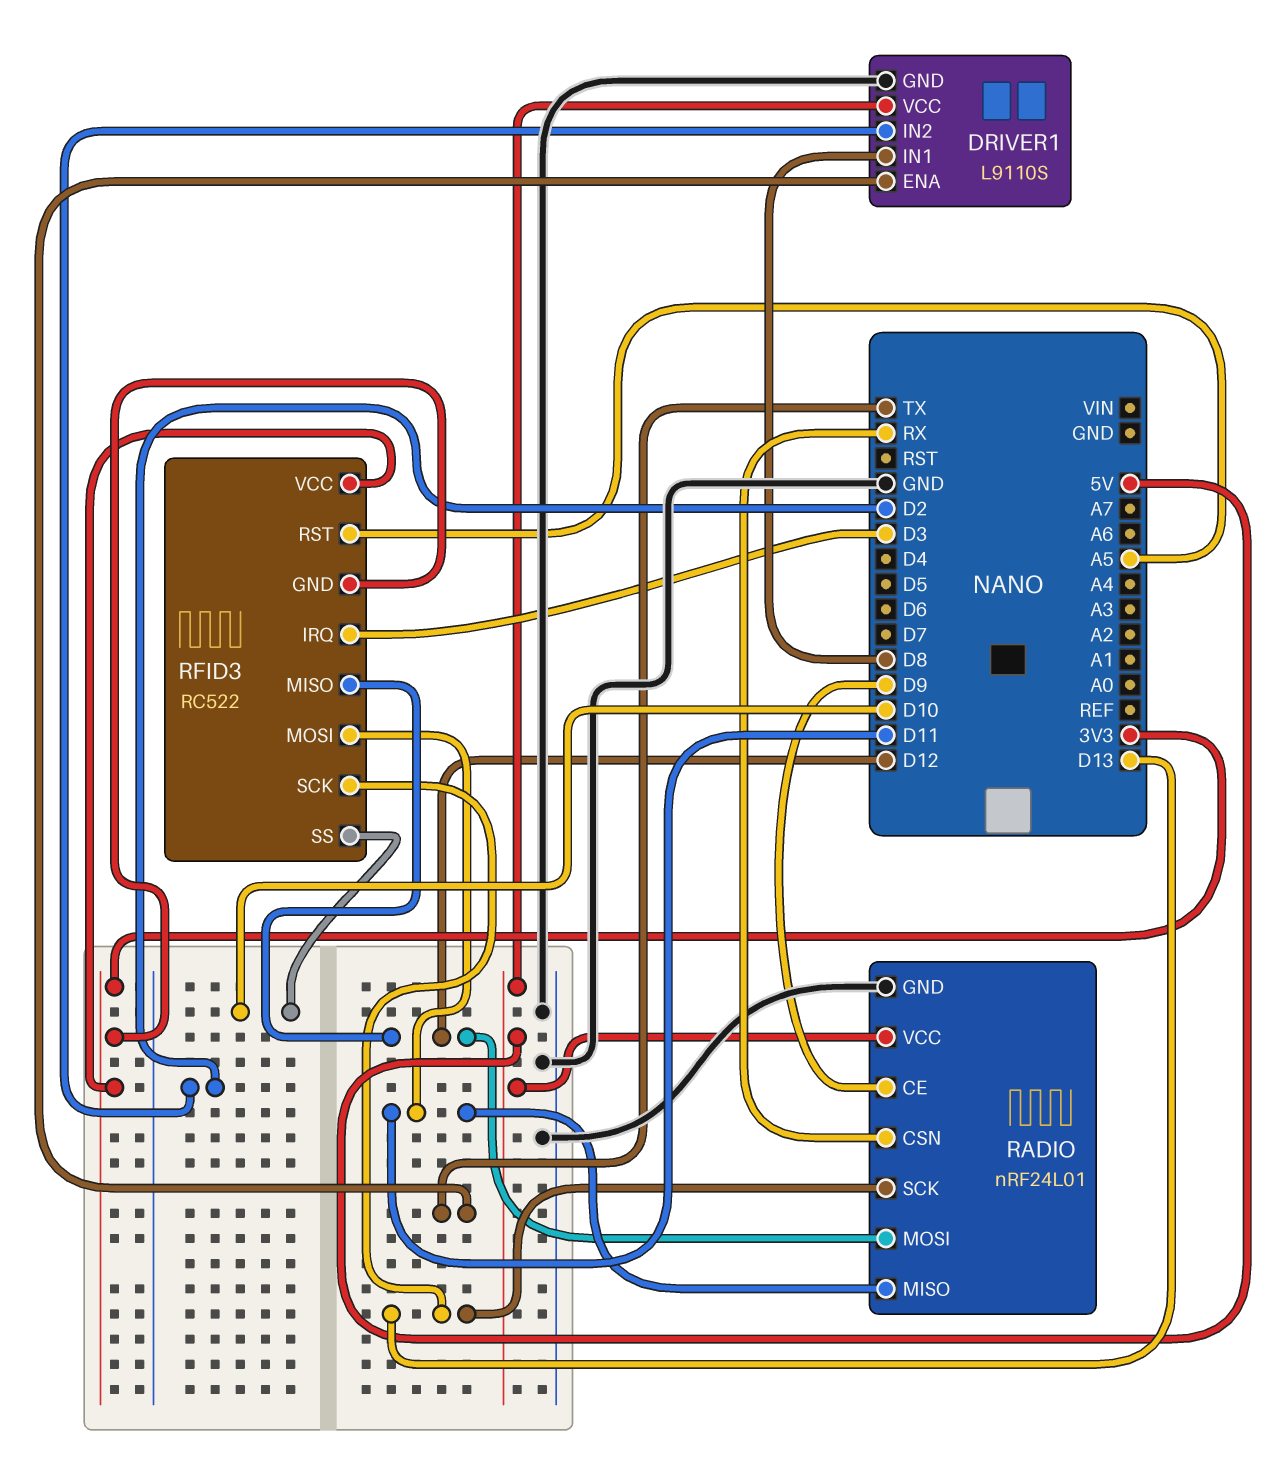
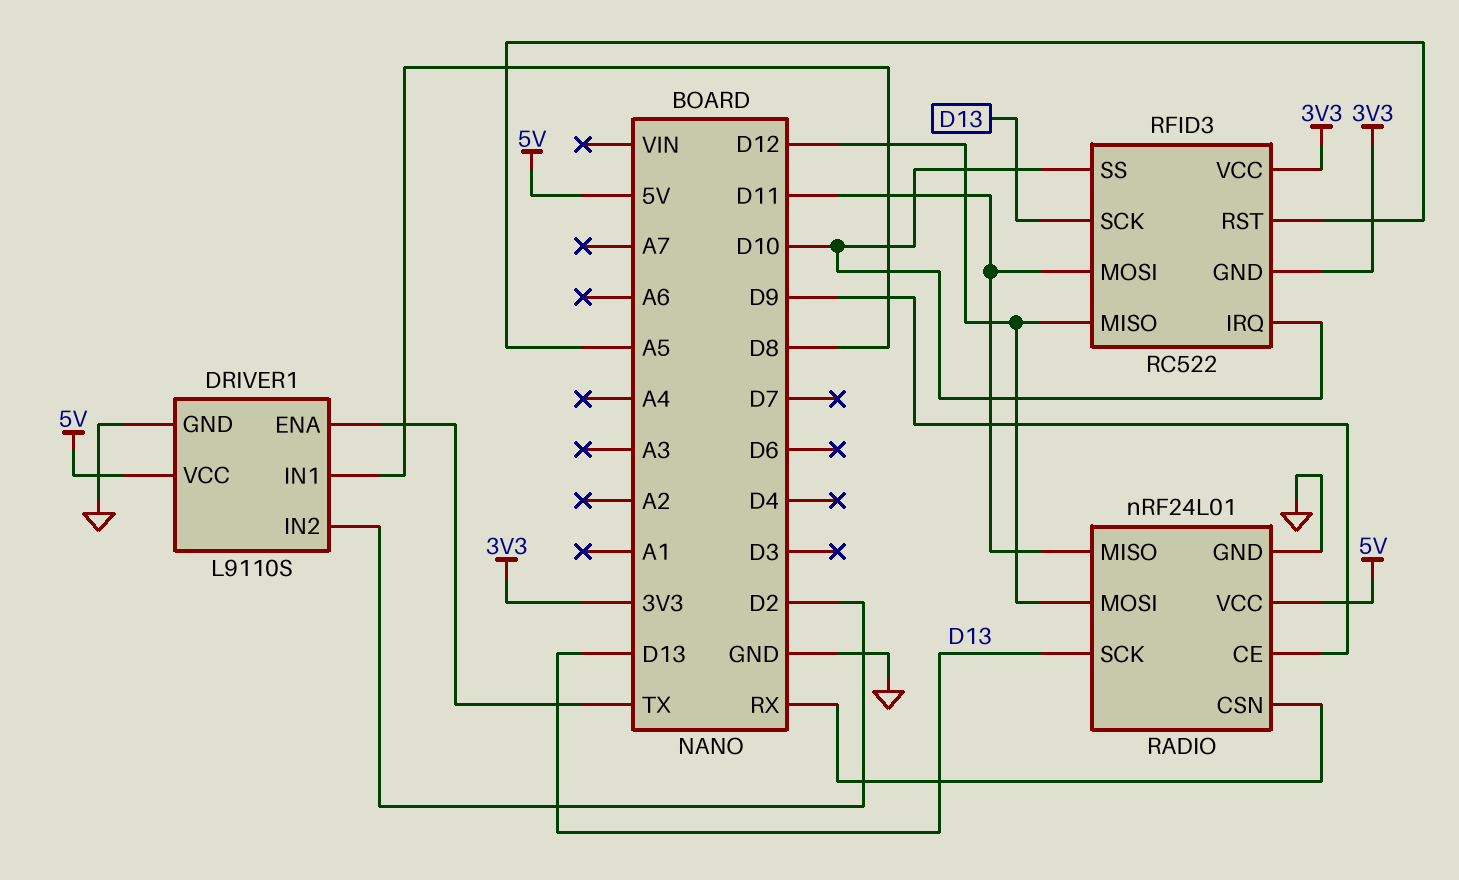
RFID3 pin IRQ: D3 -> D10

